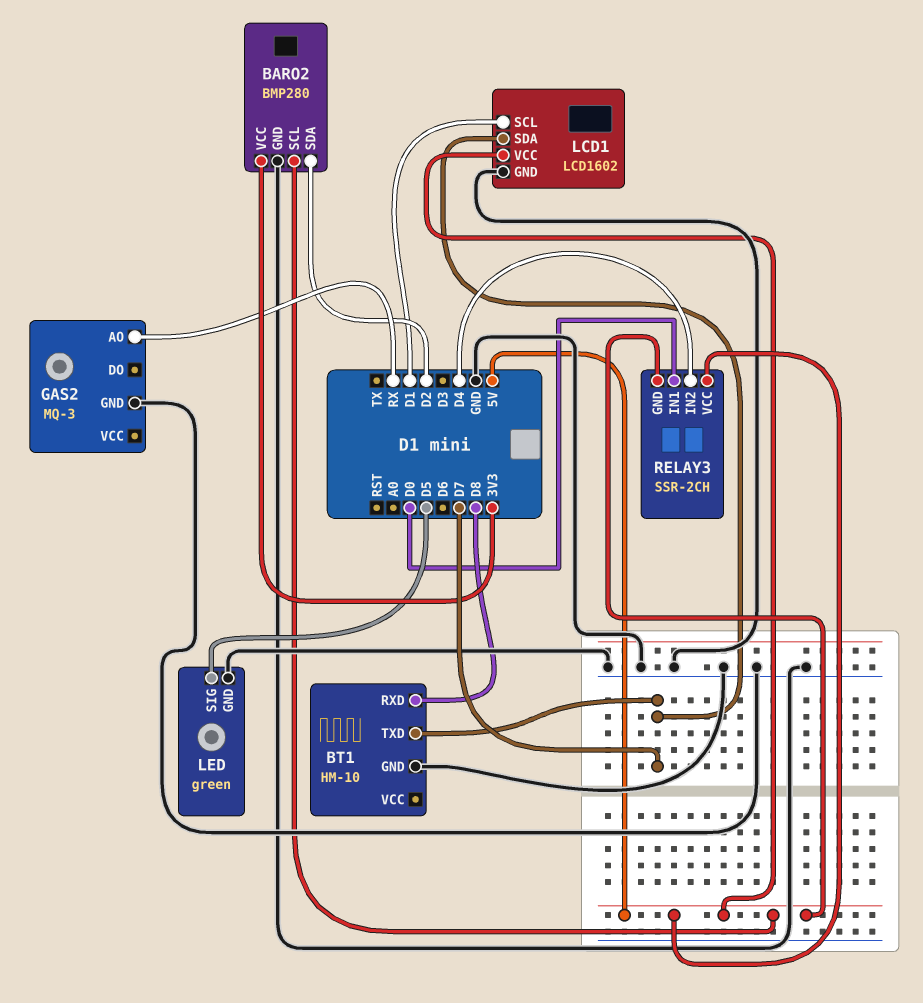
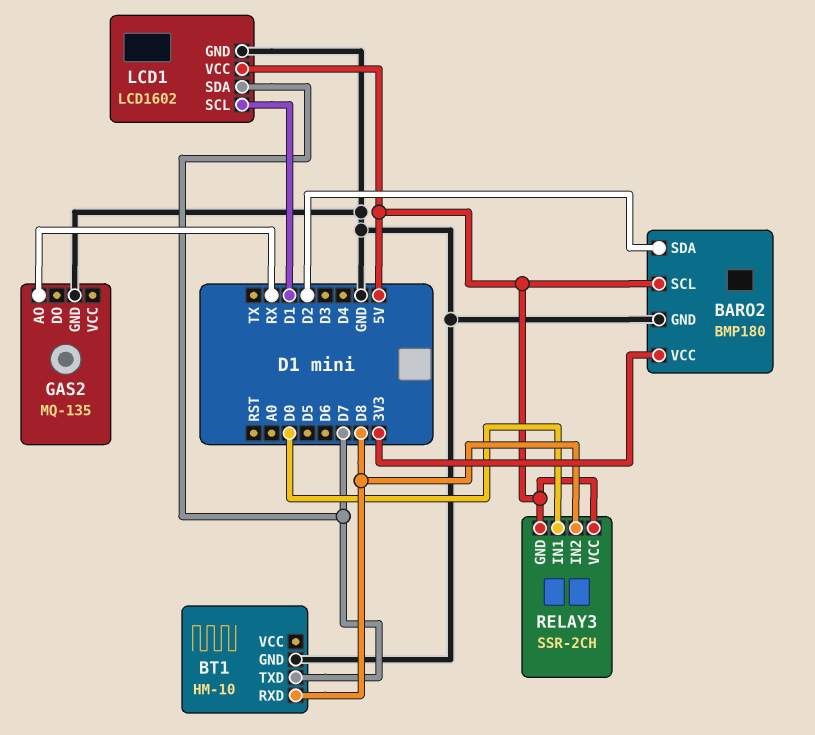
BARO2: BMP280 -> BMP180
GAS2: MQ-3 -> MQ-135
LED: green -> none
LED pin GND: GND -> none
LED pin SIG: D5 -> none
RELAY3 pin IN2: D4 -> D8

